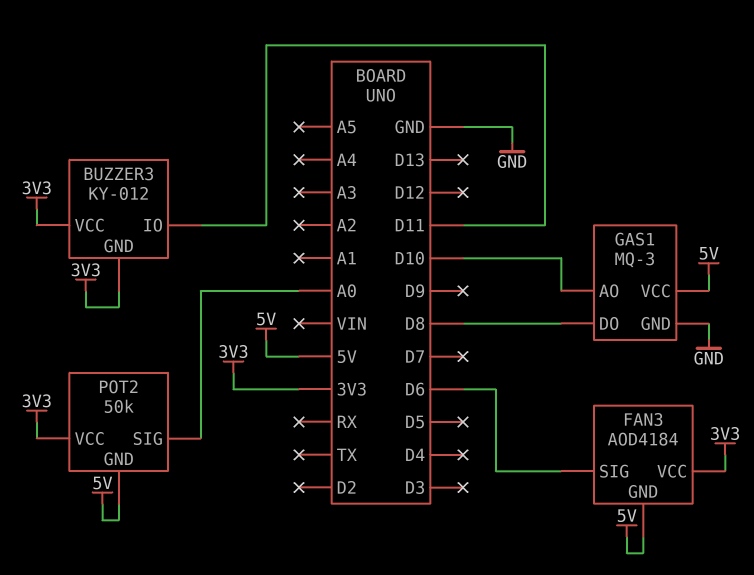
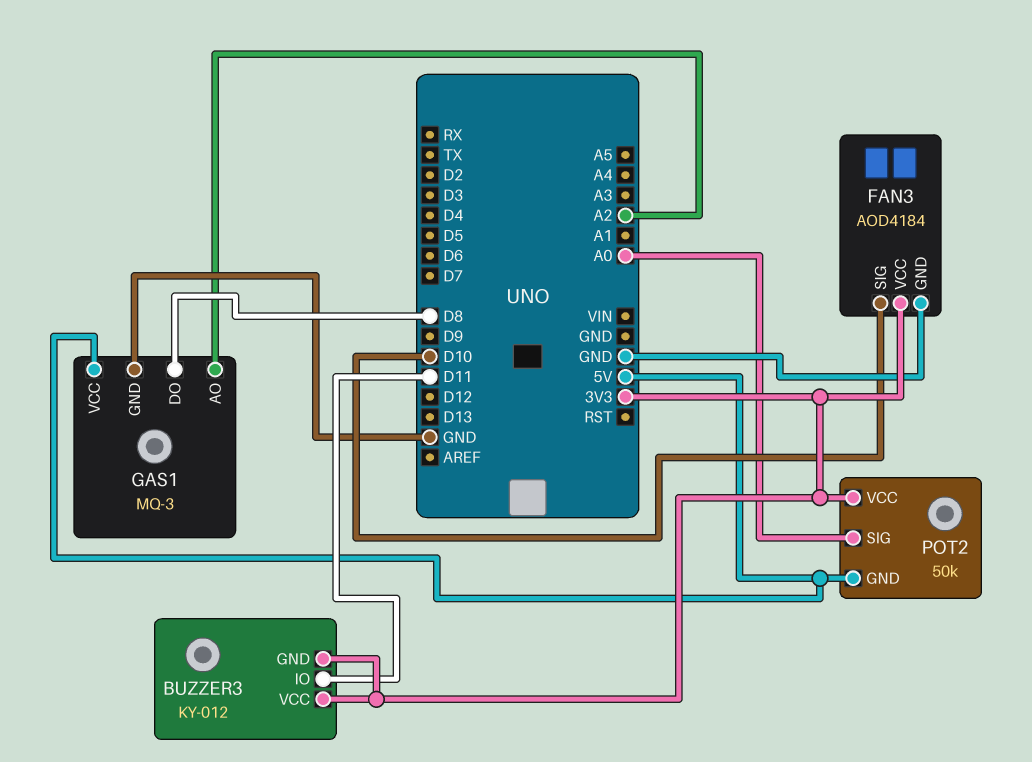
FAN3 pin GND: 5V -> GND
FAN3 pin SIG: D6 -> D10
GAS1 pin AO: D10 -> A2

